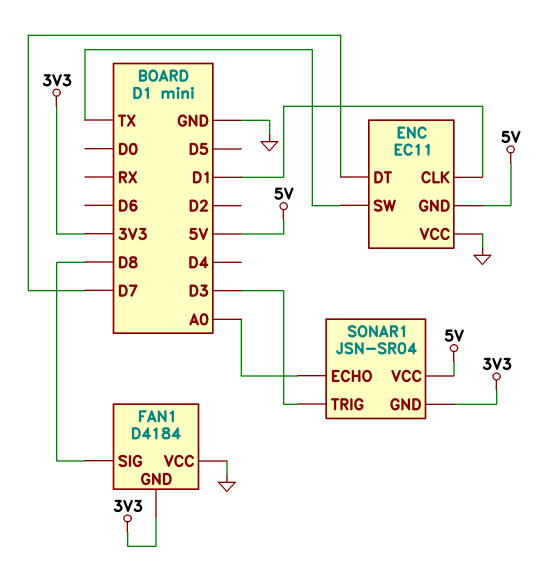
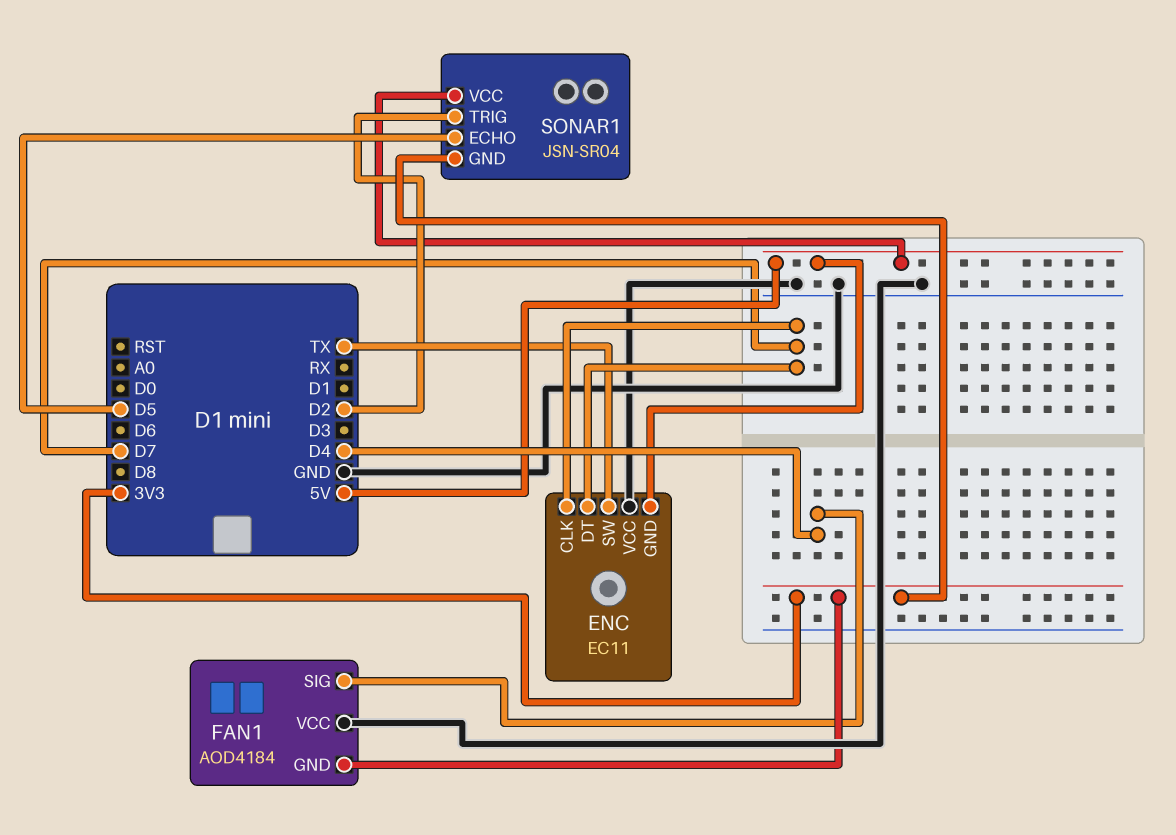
ENC pin CLK: D1 -> D7
FAN1: D4184 -> AOD4184
FAN1 pin SIG: D8 -> D4
SONAR1 pin ECHO: A0 -> D5
SONAR1 pin TRIG: D3 -> D2

